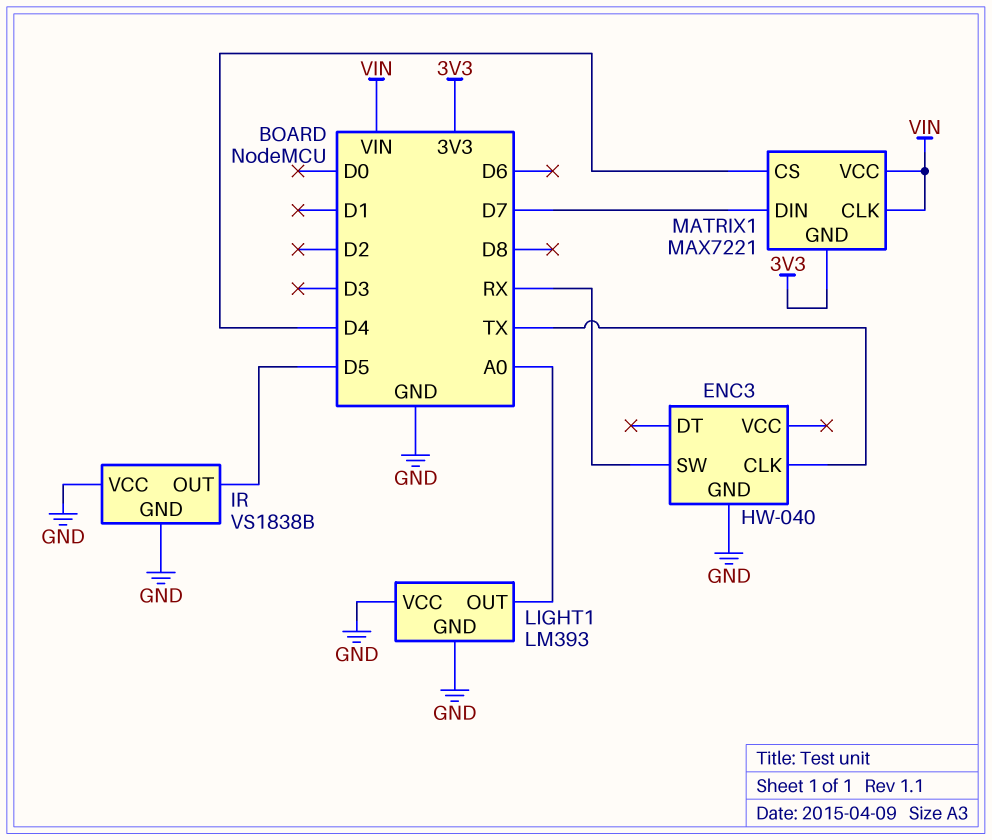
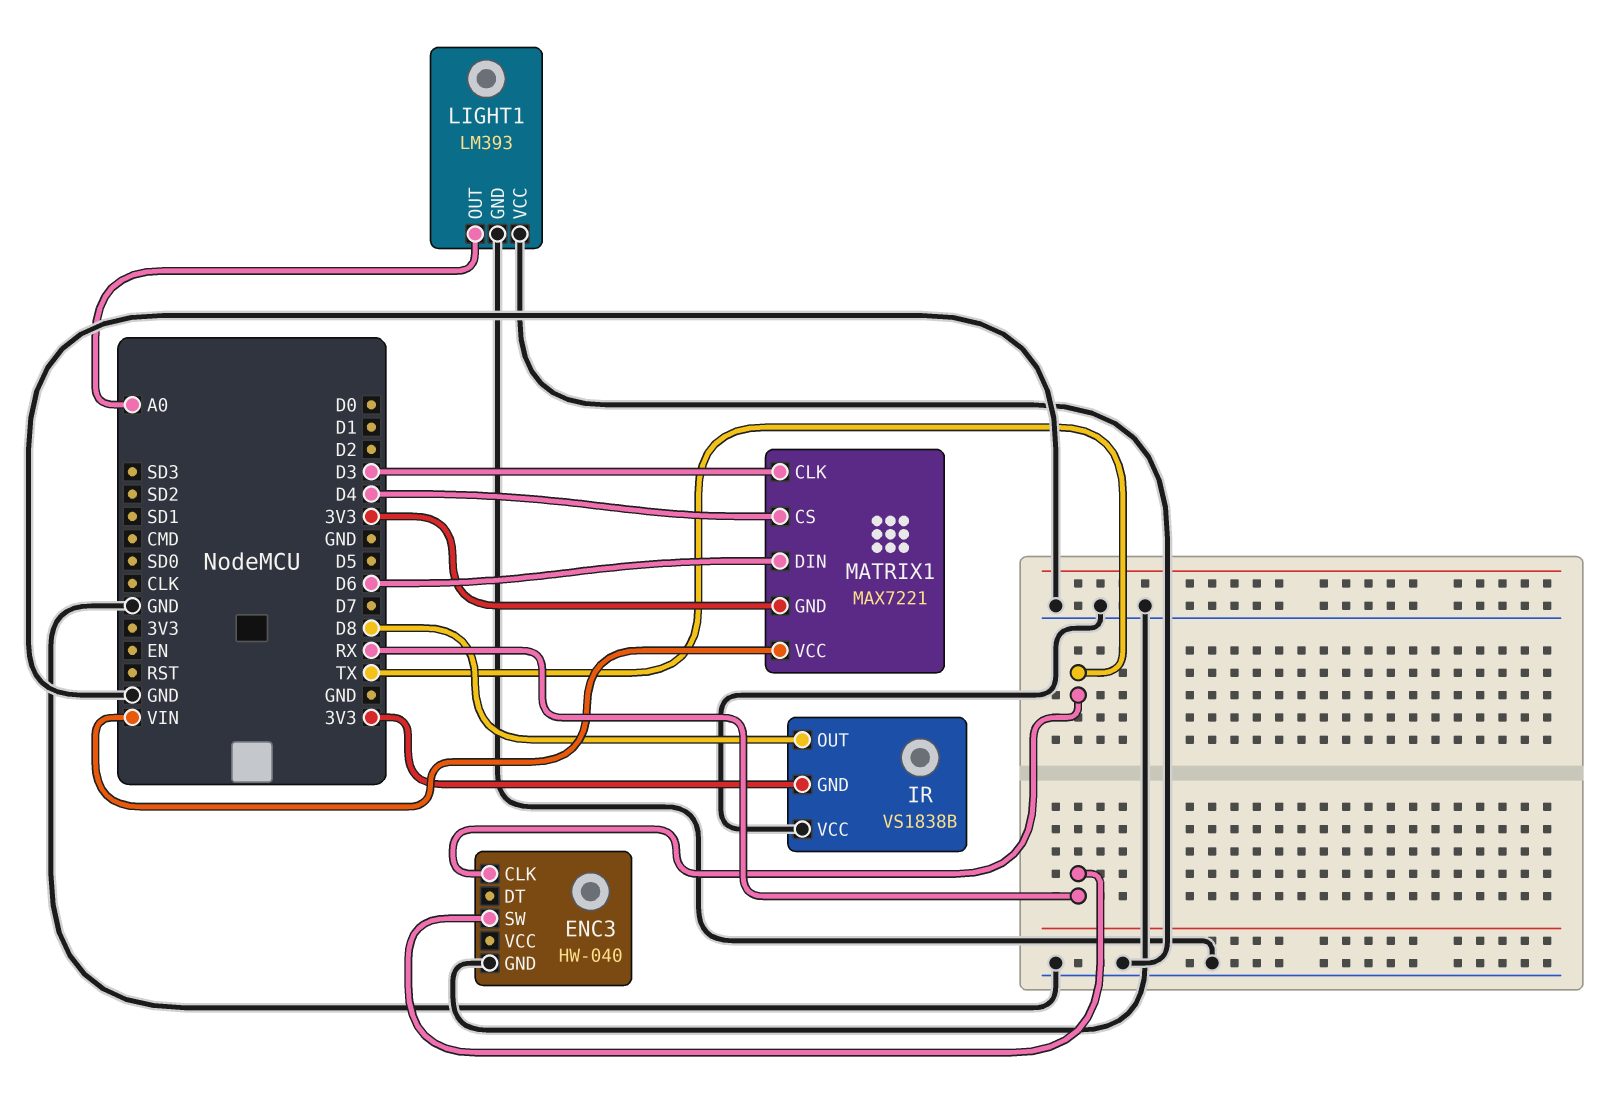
IR pin GND: GND -> 3V3
IR pin OUT: D5 -> D8
MATRIX1 pin CLK: VIN -> D3
MATRIX1 pin DIN: D7 -> D6

